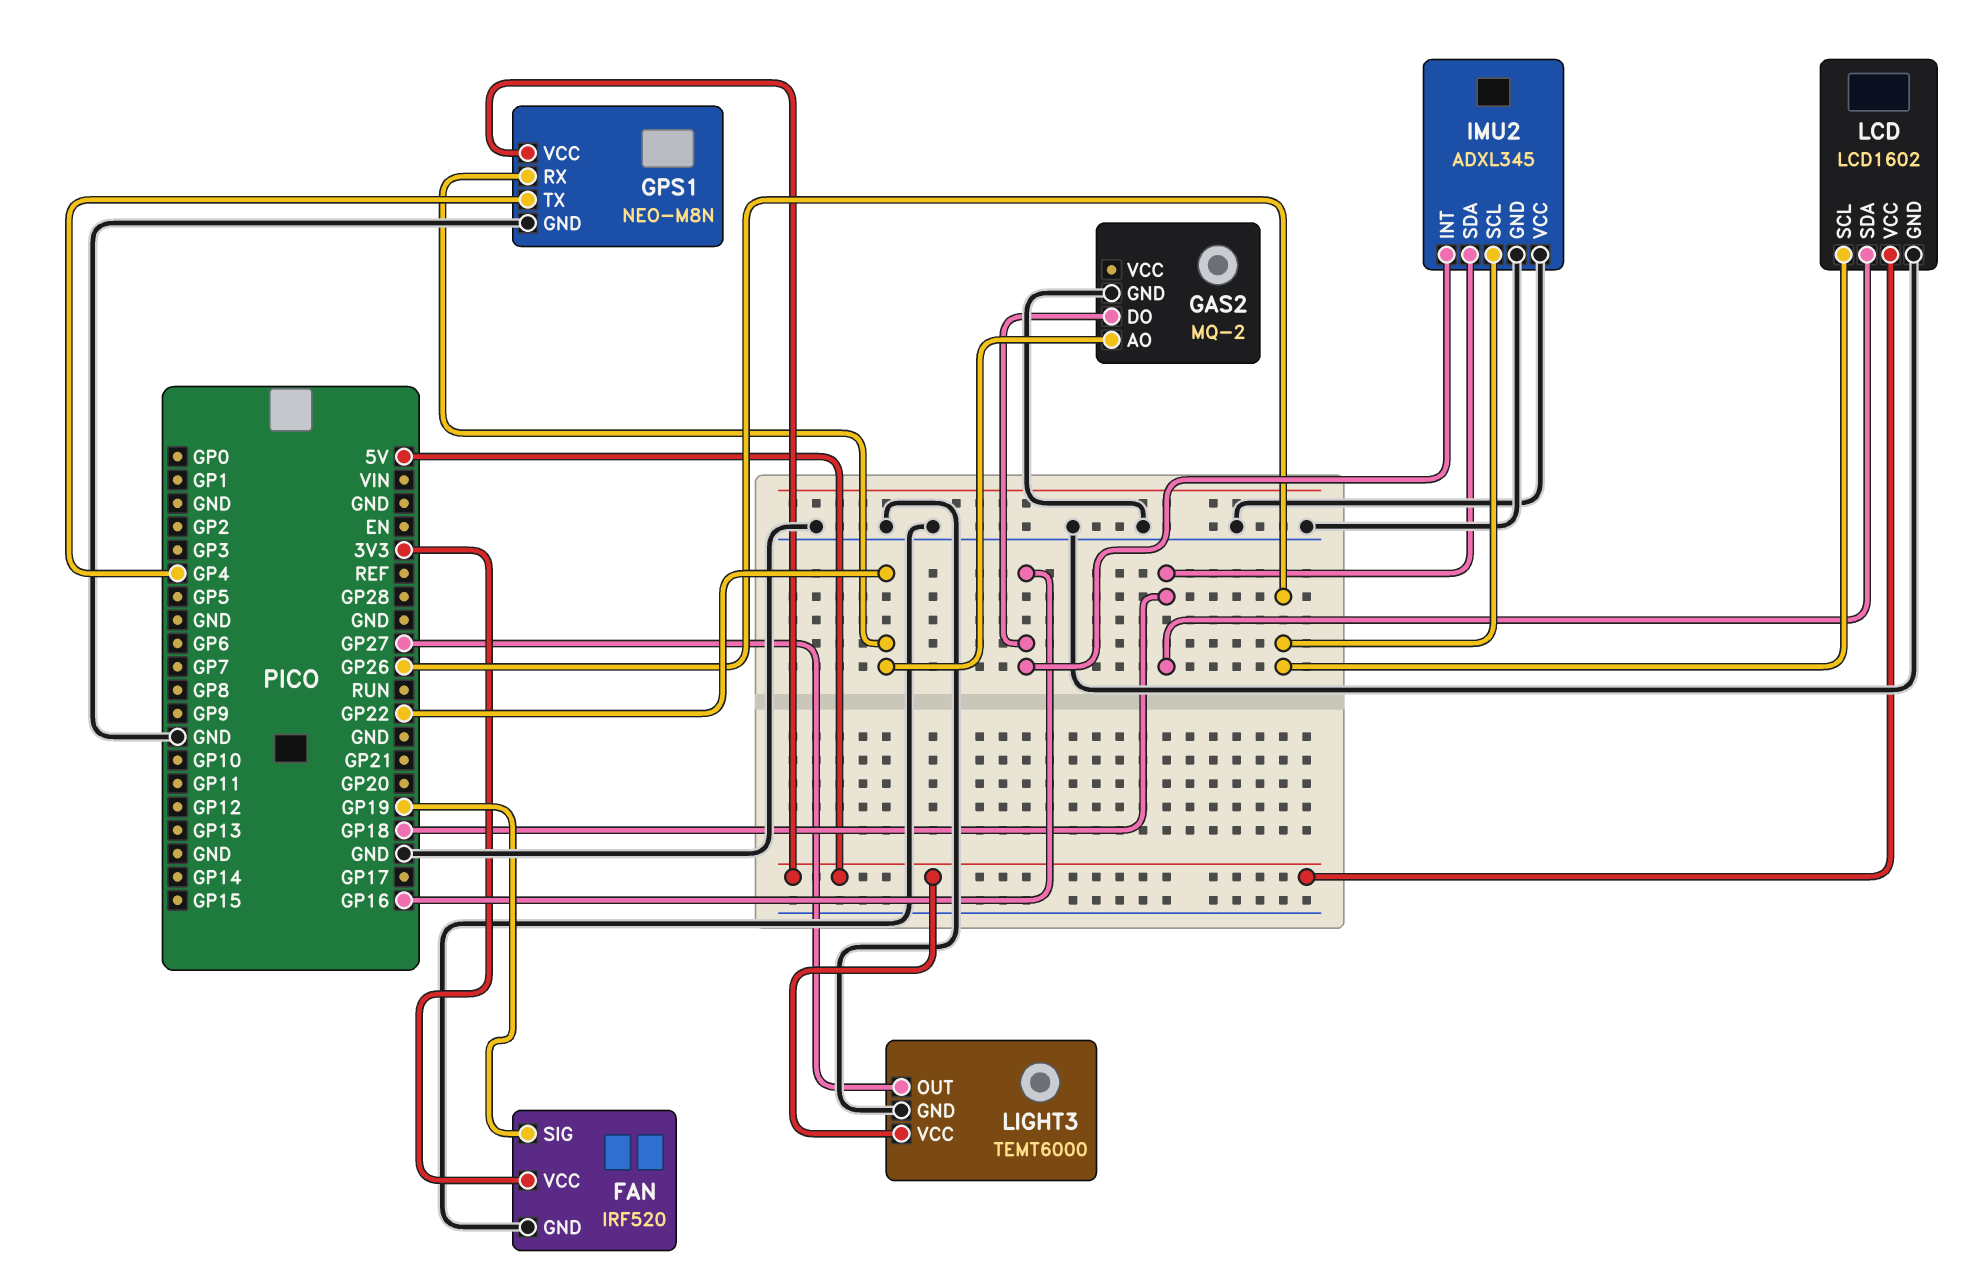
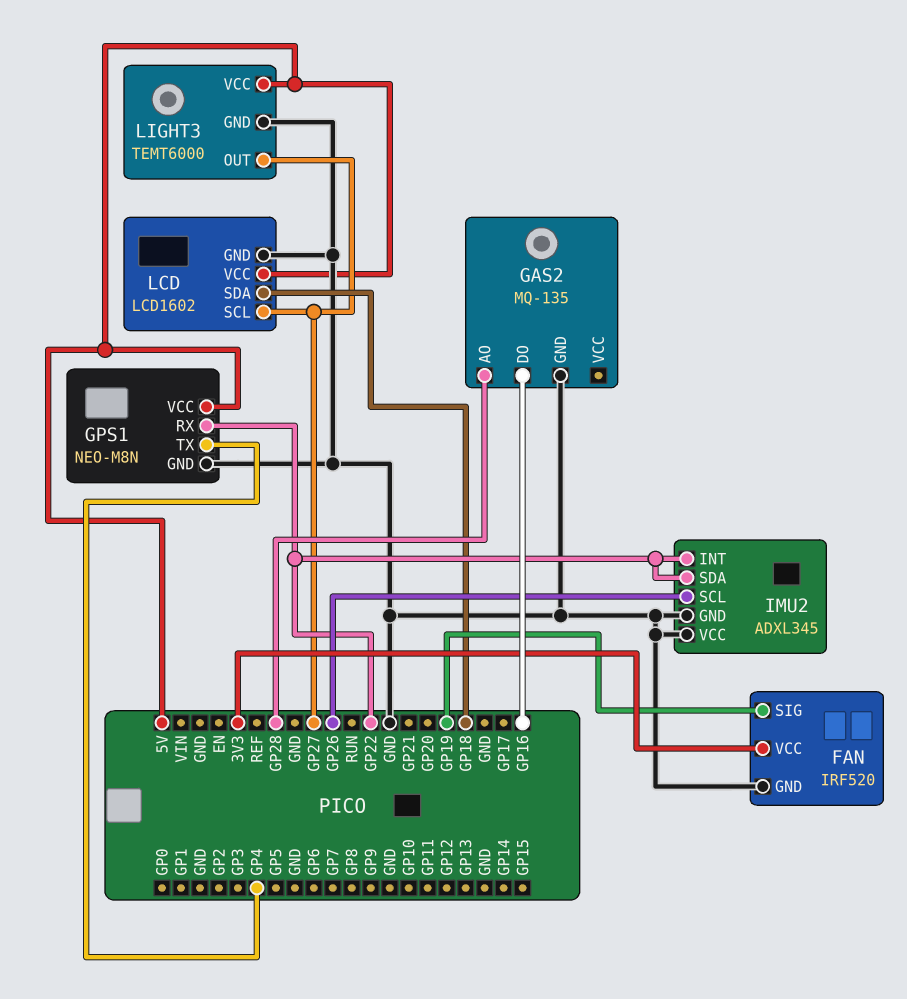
GAS2: MQ-2 -> MQ-135
GAS2 pin AO: GP22 -> GP28
IMU2 pin INT: GP16 -> GP22
IMU2 pin SDA: GP18 -> GP22
LCD pin SCL: GP26 -> GP27

